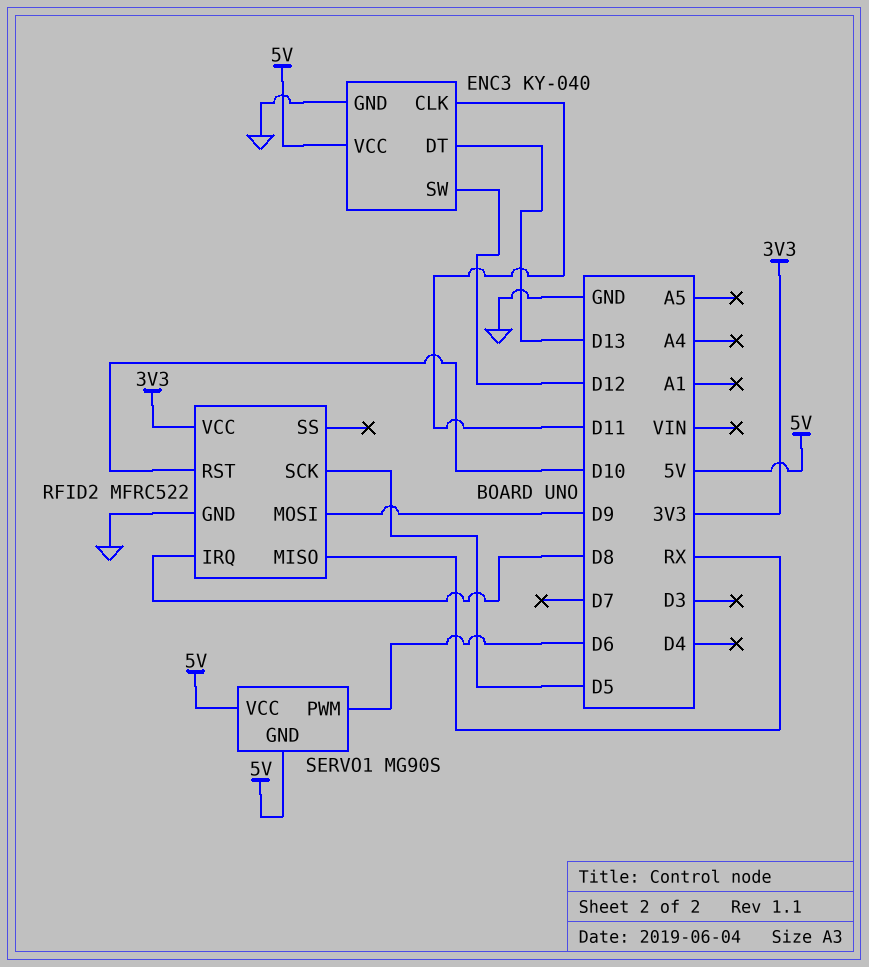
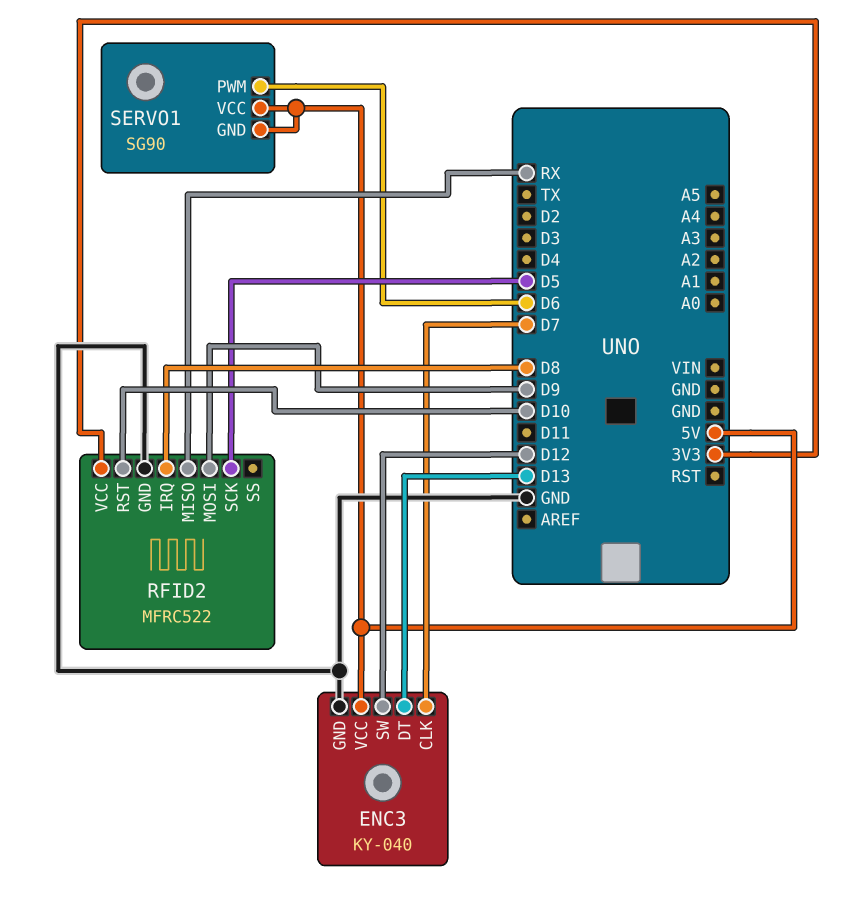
ENC3 pin CLK: D11 -> D7
SERVO1: MG90S -> SG90

